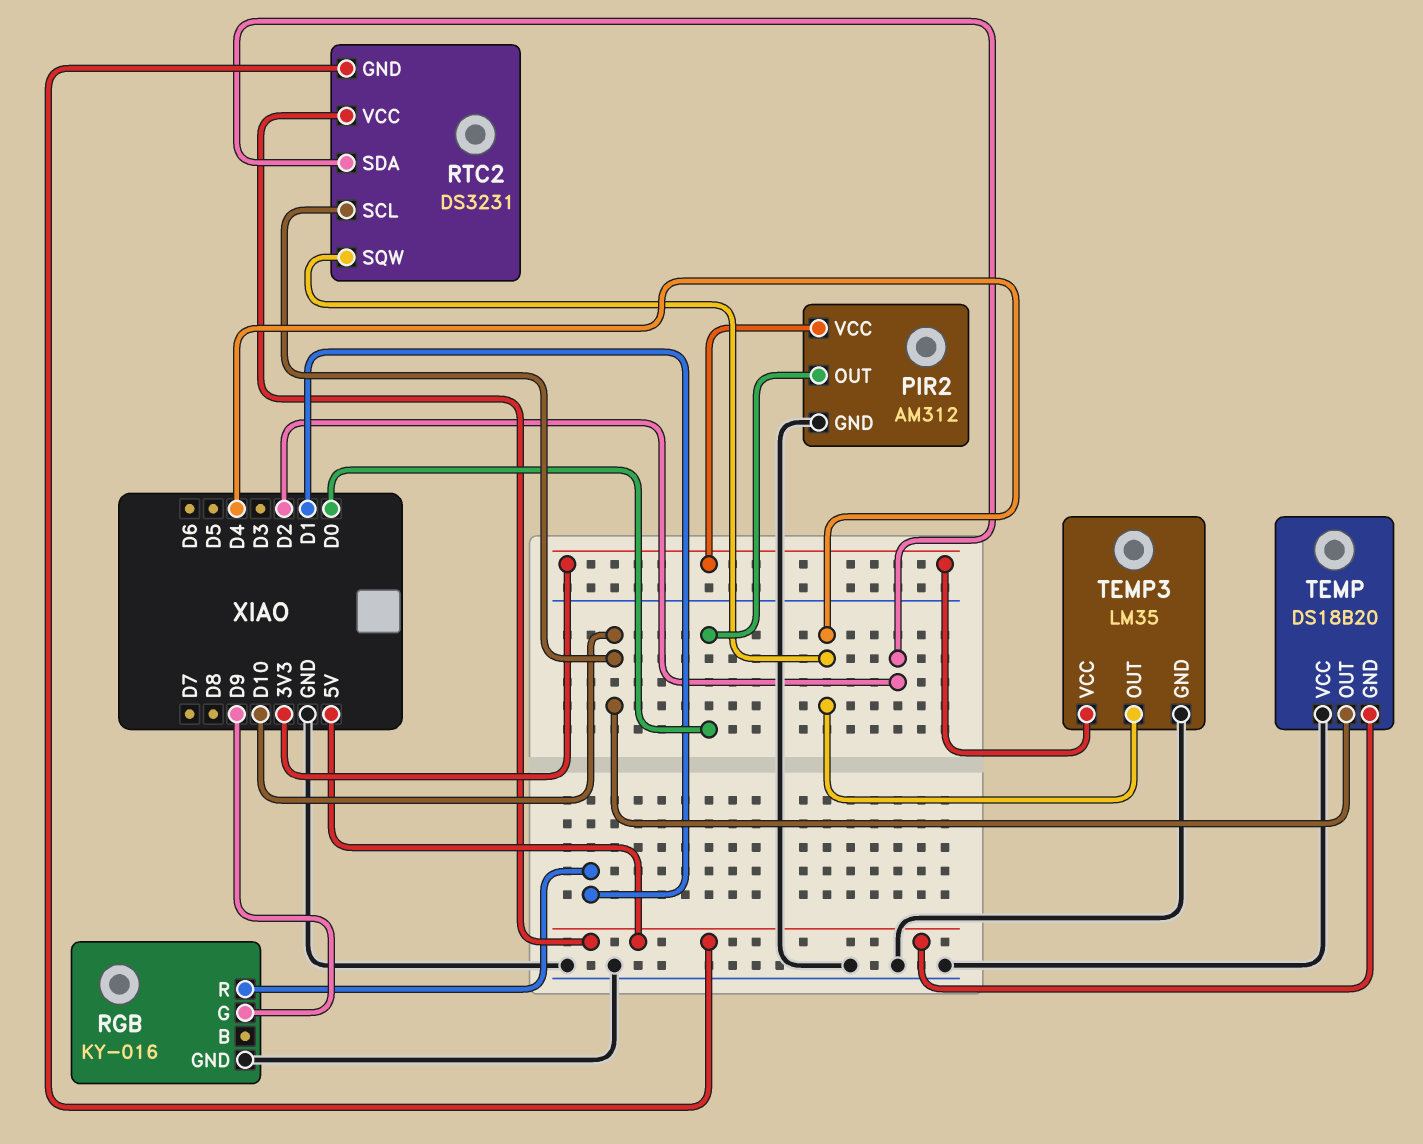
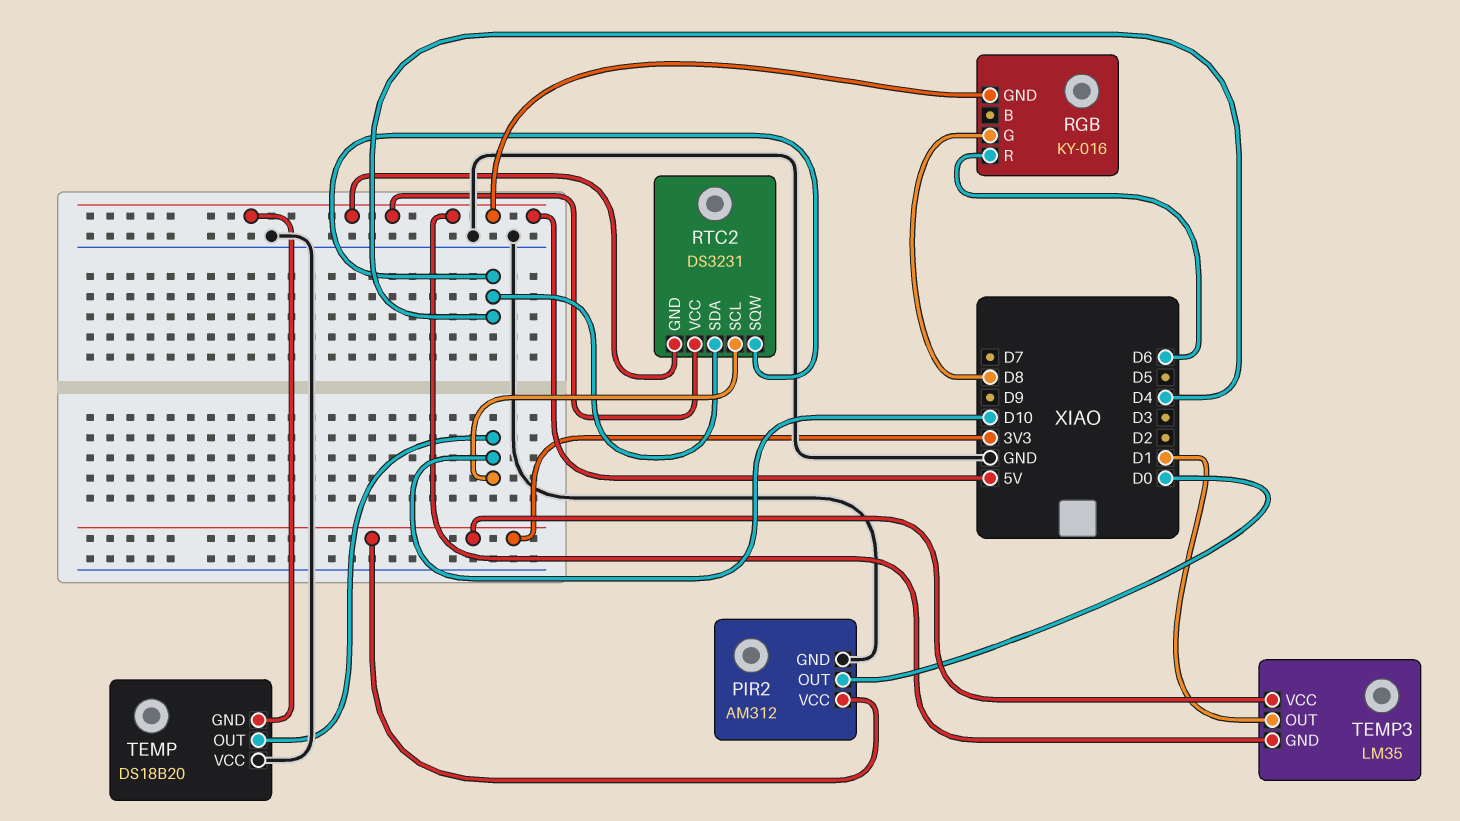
RGB pin G: D9 -> D8
RGB pin GND: GND -> 5V
RGB pin R: D1 -> D6
RTC2 pin SDA: D2 -> D4
TEMP3 pin GND: GND -> 5V
TEMP3 pin OUT: D4 -> D1

